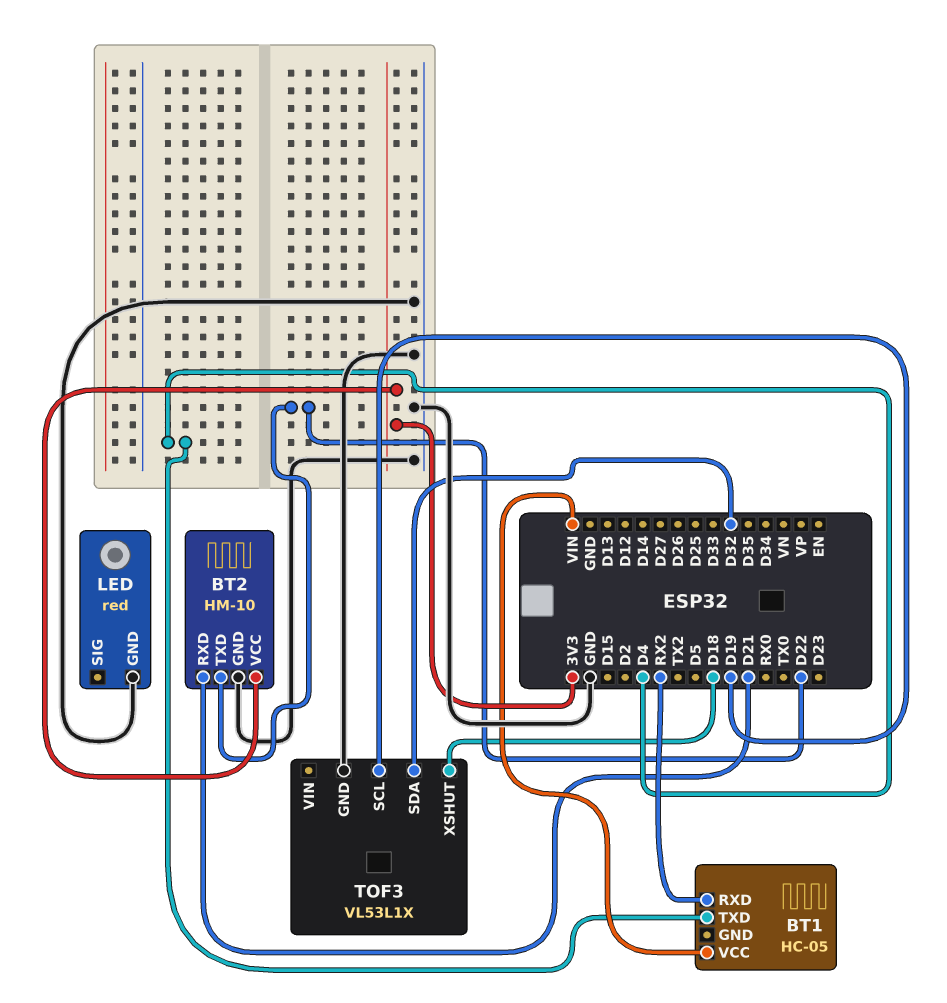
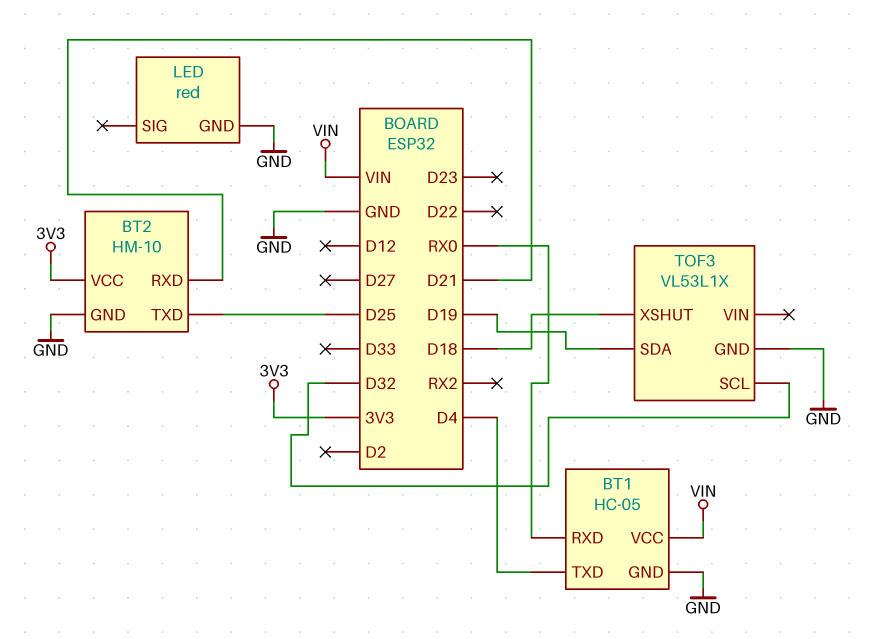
BT1 pin GND: none -> GND
BT1 pin RXD: RX2 -> RX0
BT2 pin TXD: D22 -> D25
TOF3 pin SCL: D19 -> D32
TOF3 pin SDA: D32 -> D19

